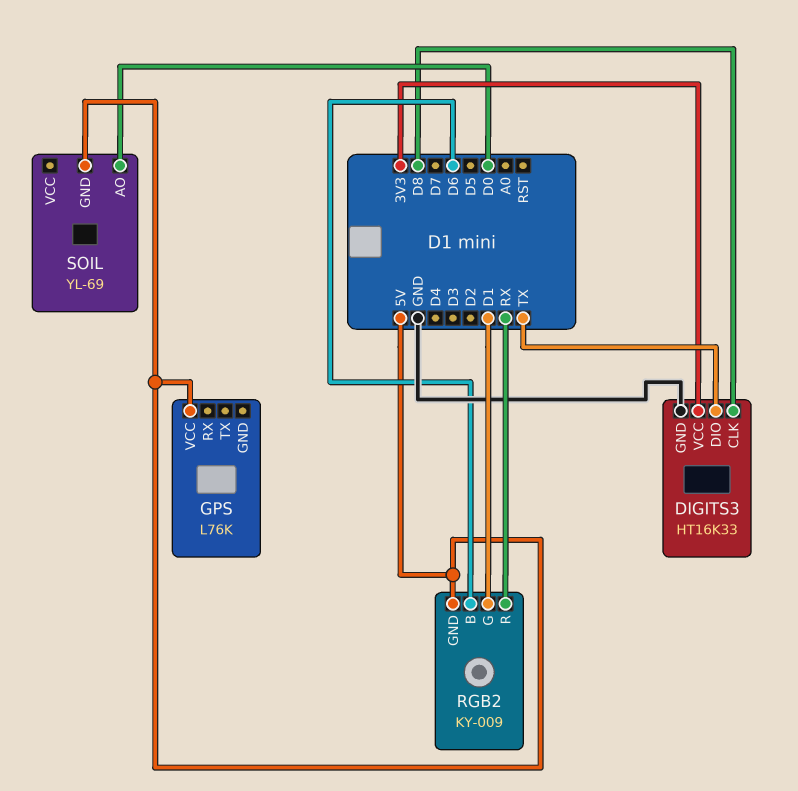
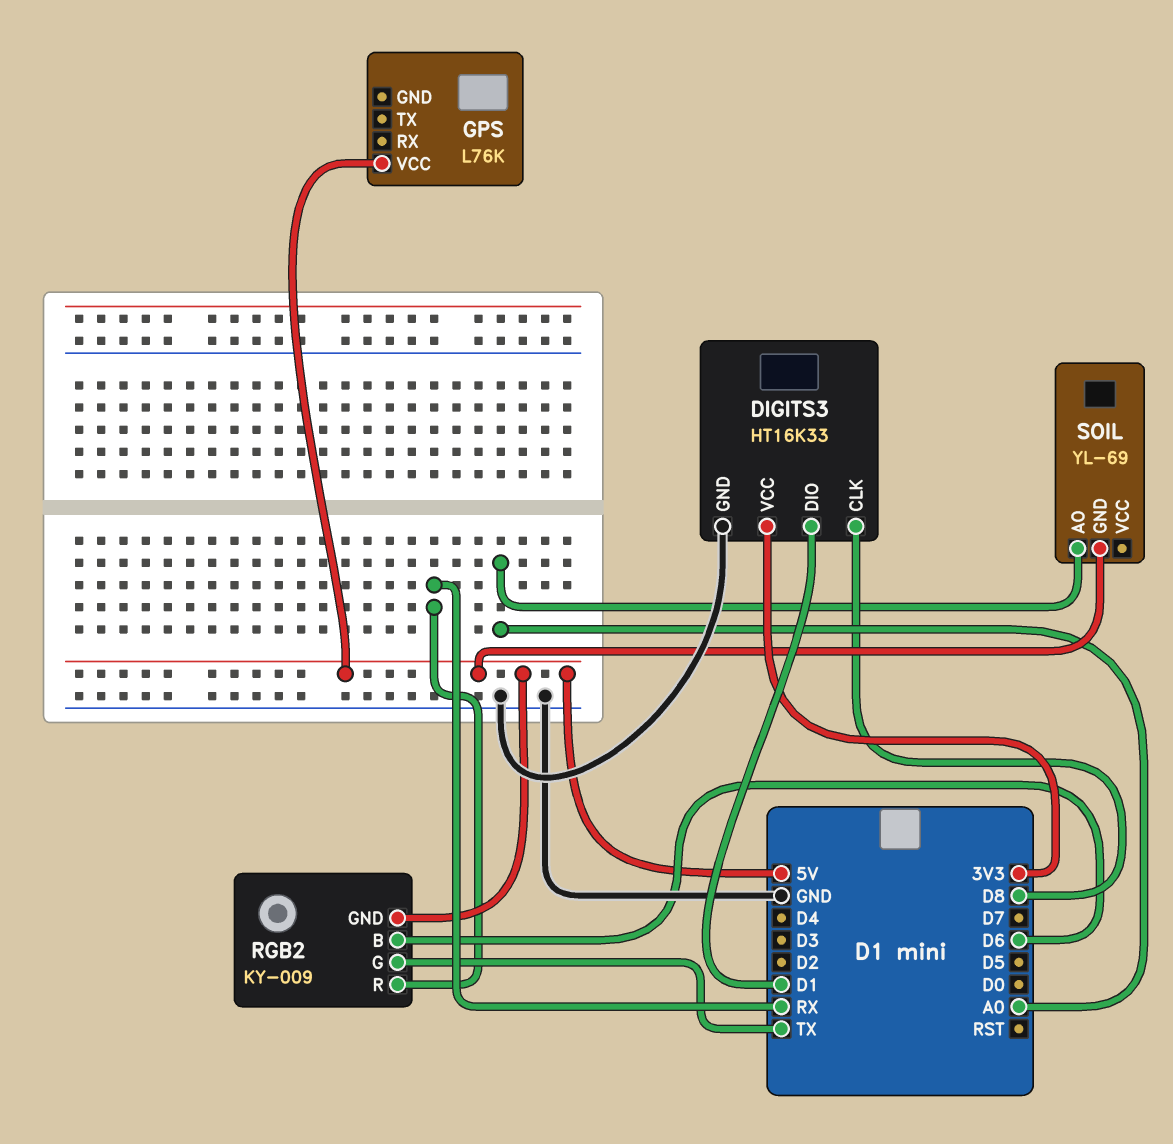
DIGITS3 pin DIO: TX -> D1
RGB2 pin G: D1 -> TX
SOIL pin AO: D0 -> A0

